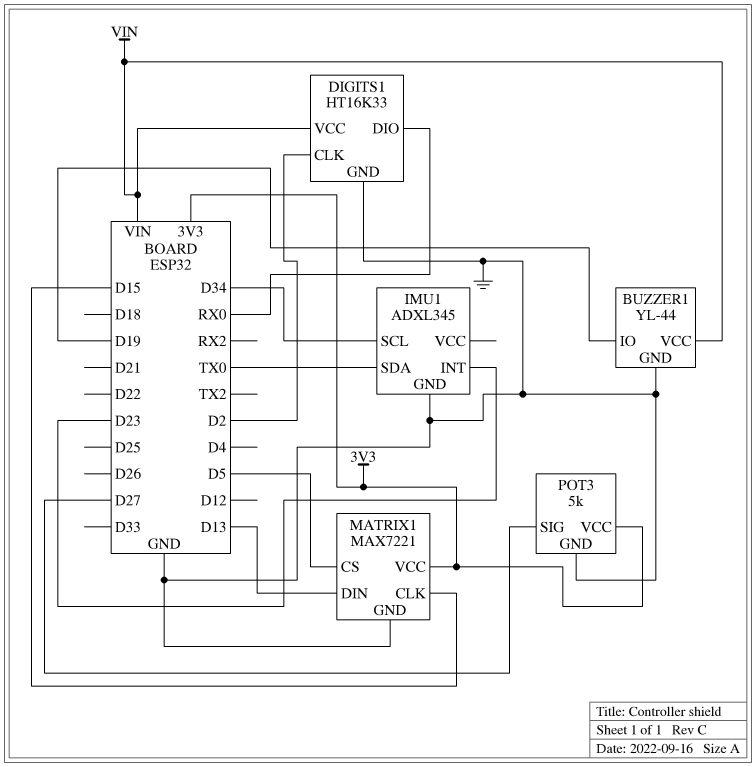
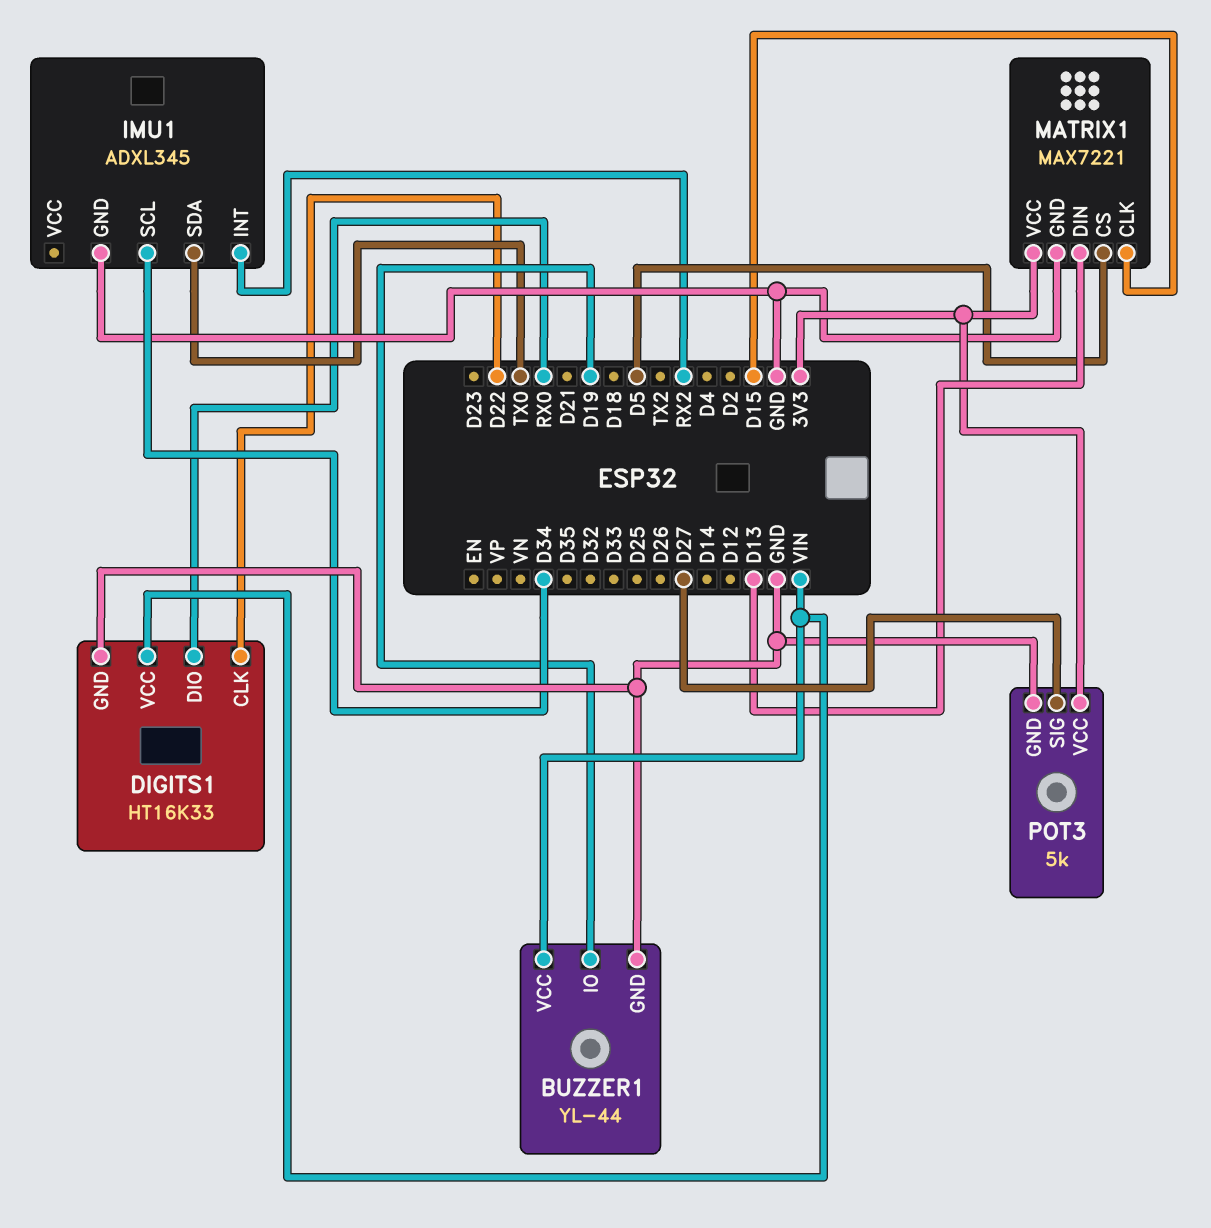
DIGITS1 pin CLK: D2 -> D22
IMU1 pin INT: D23 -> RX2

